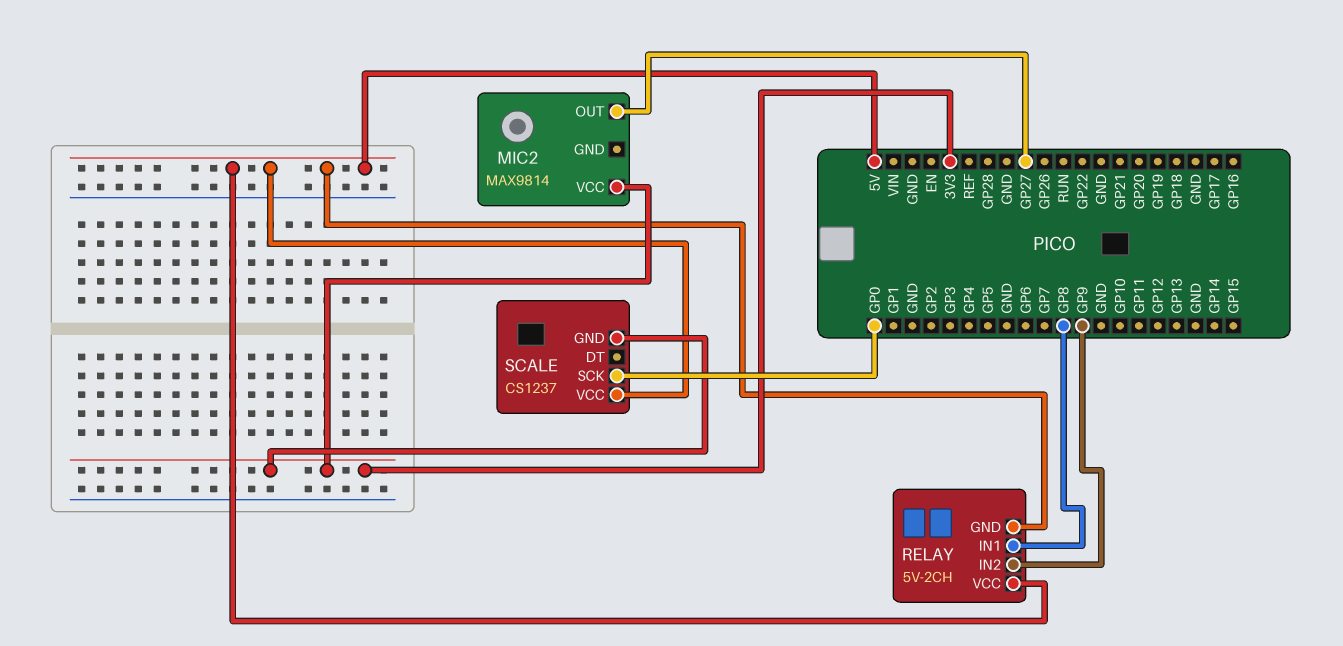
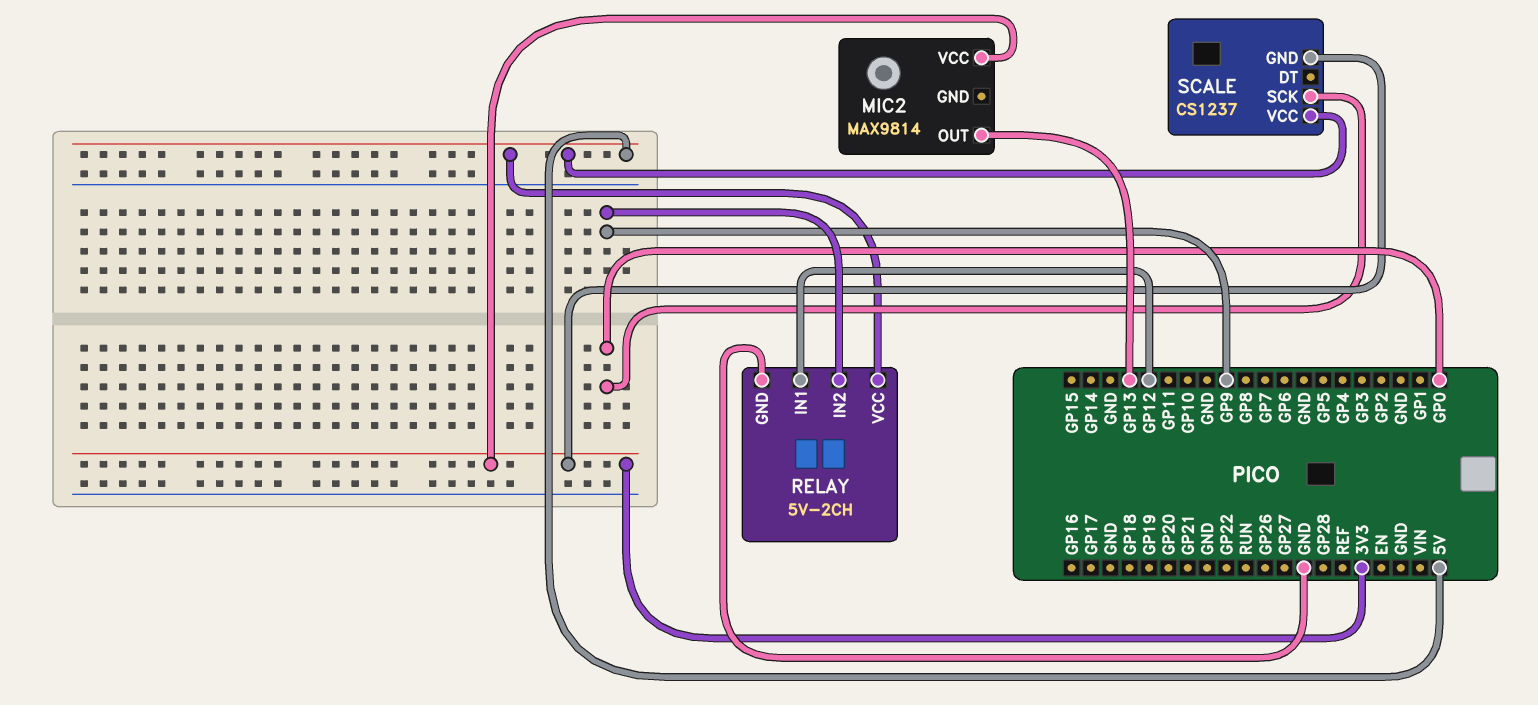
MIC2 pin OUT: GP27 -> GP13
RELAY pin GND: 5V -> GND
RELAY pin IN1: GP8 -> GP12

